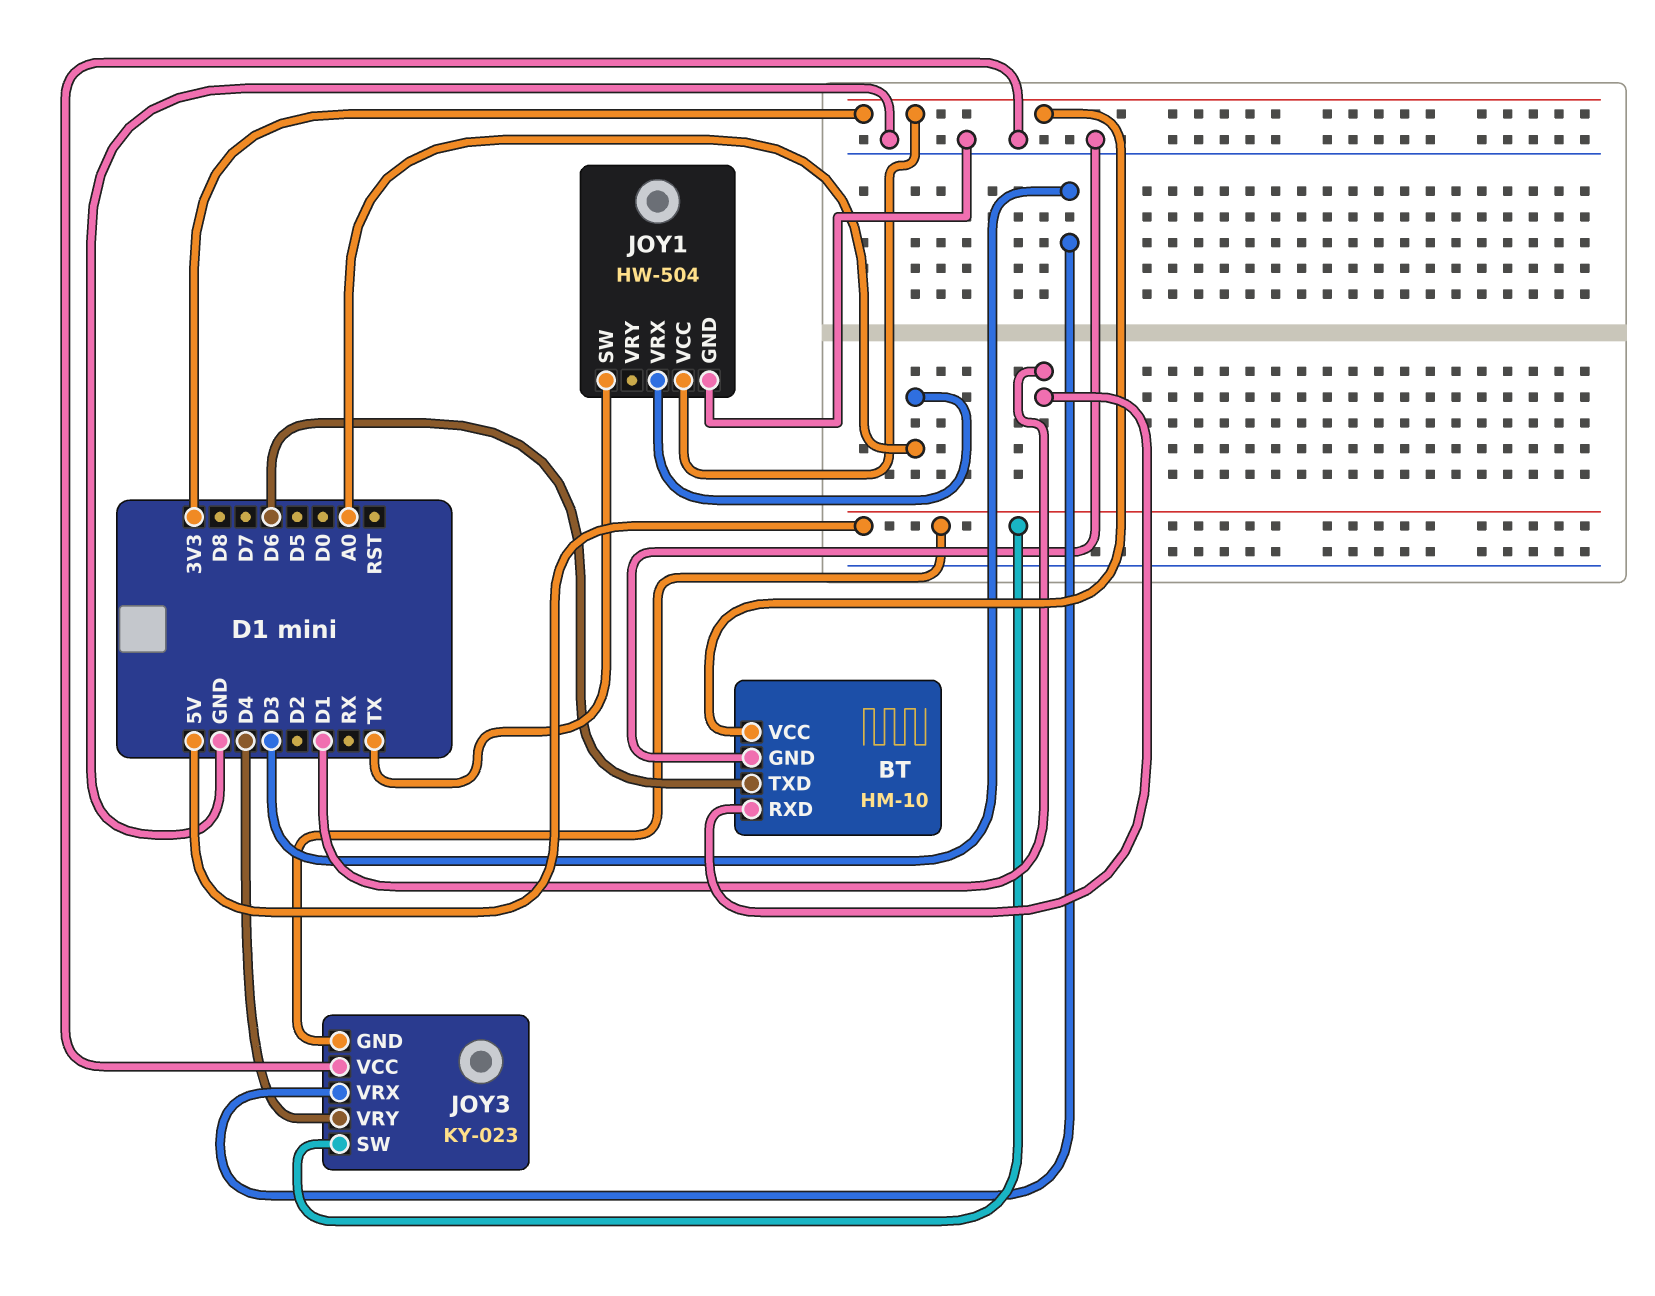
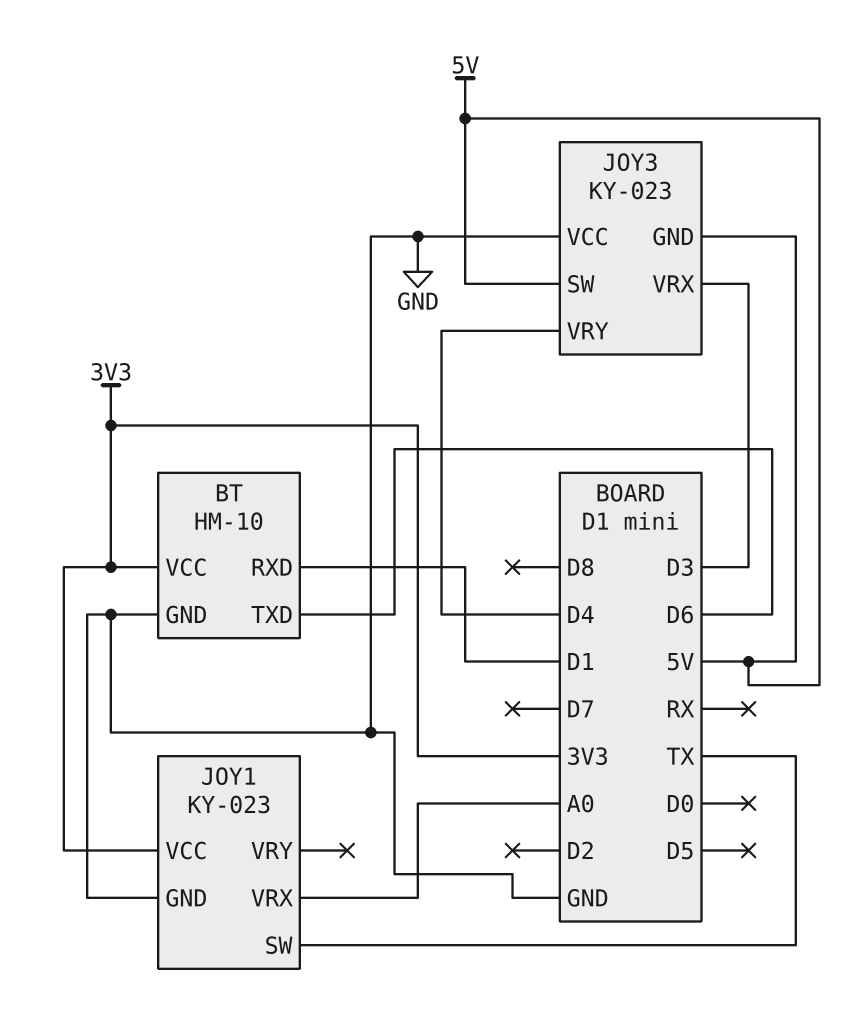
JOY1: HW-504 -> KY-023

